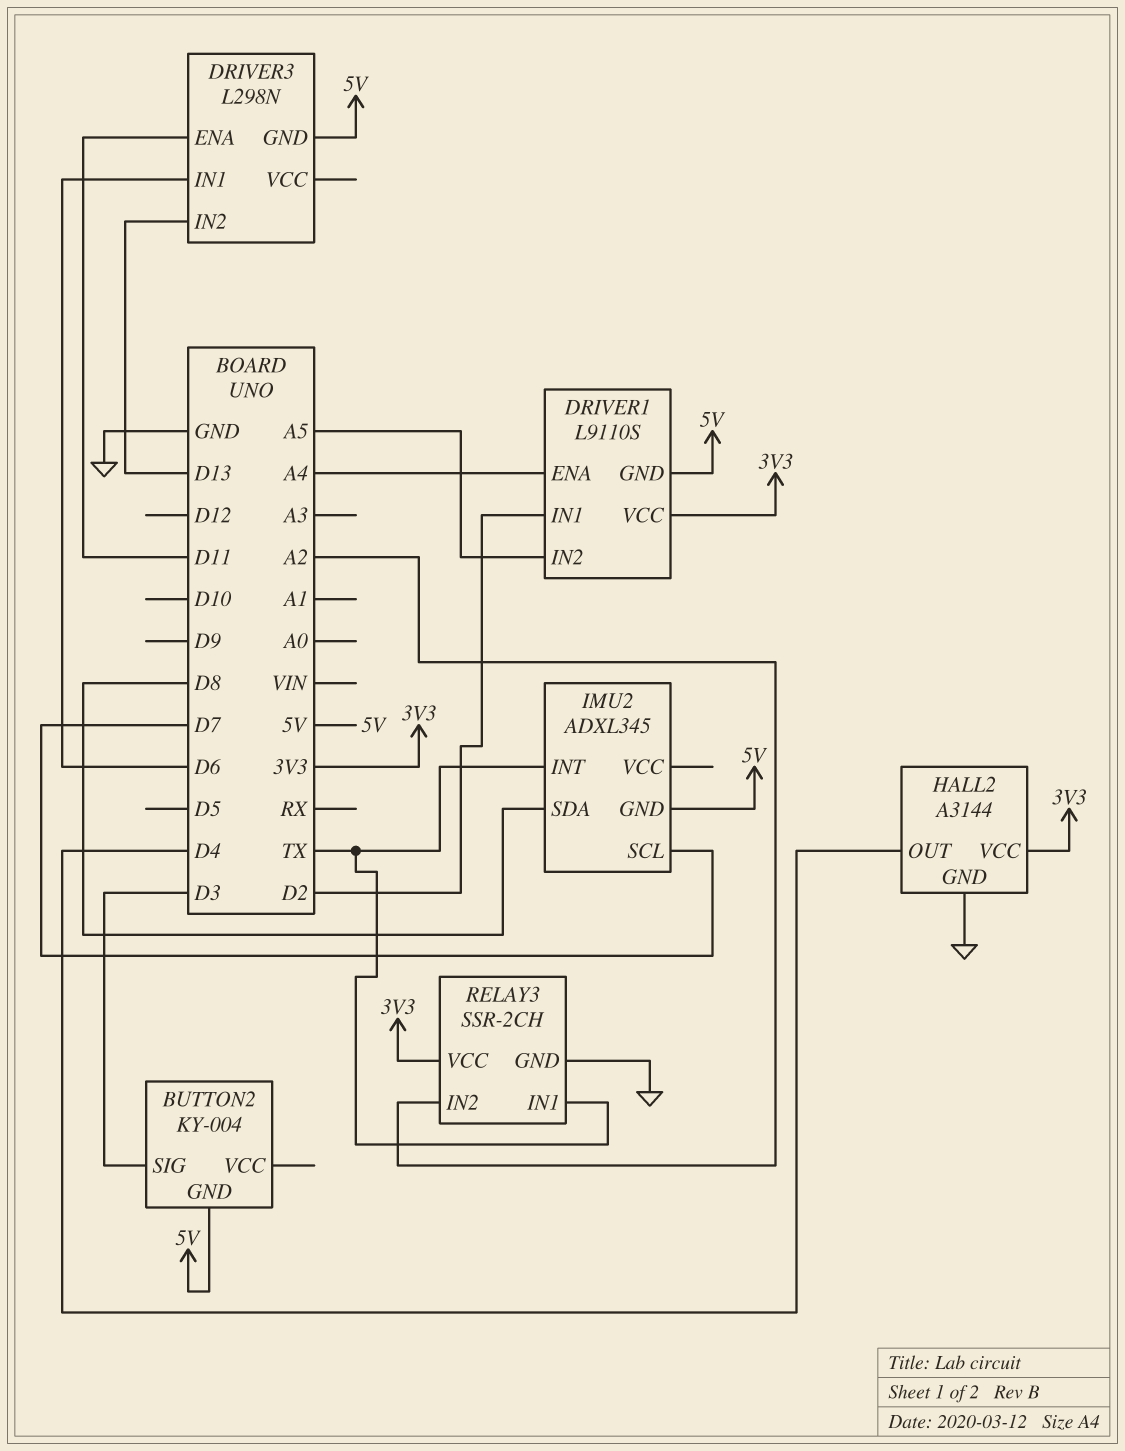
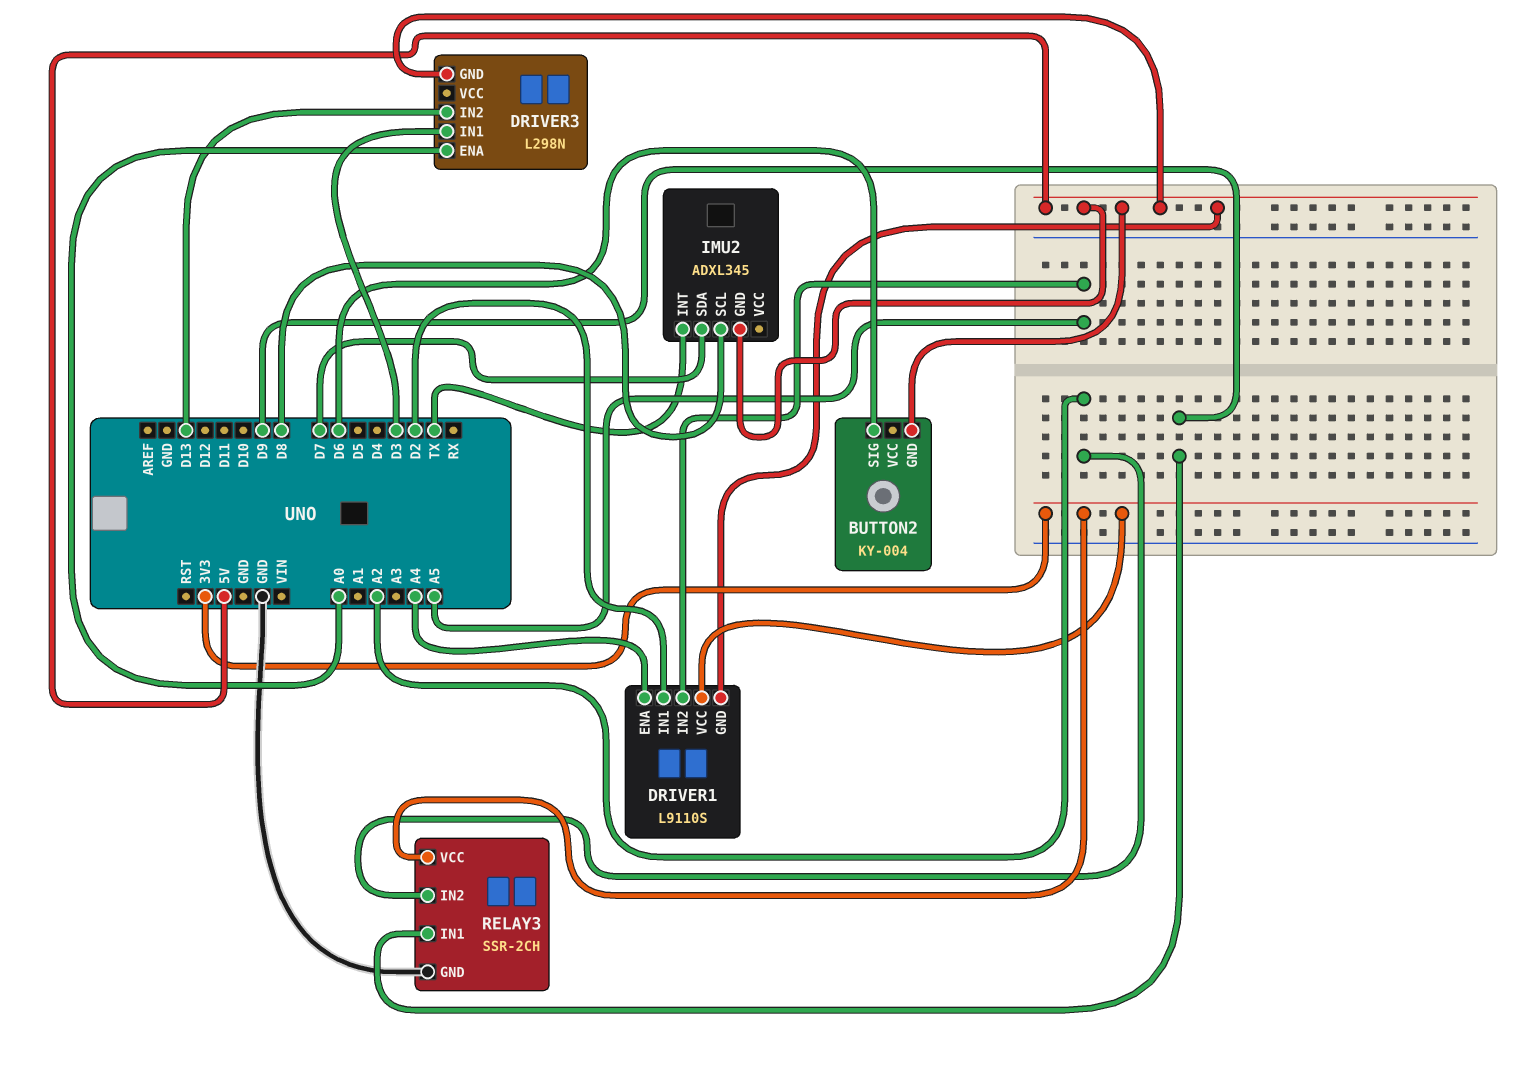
BUTTON2 pin SIG: D3 -> D6
DRIVER3 pin ENA: D11 -> A0
DRIVER3 pin IN1: D6 -> D3
HALL2: A3144 -> none
HALL2 pin GND: GND -> none
HALL2 pin OUT: D4 -> none
HALL2 pin VCC: 3V3 -> none
IMU2 pin SCL: D7 -> D8
IMU2 pin SDA: D8 -> D7
RELAY3 pin IN1: TX -> D9

